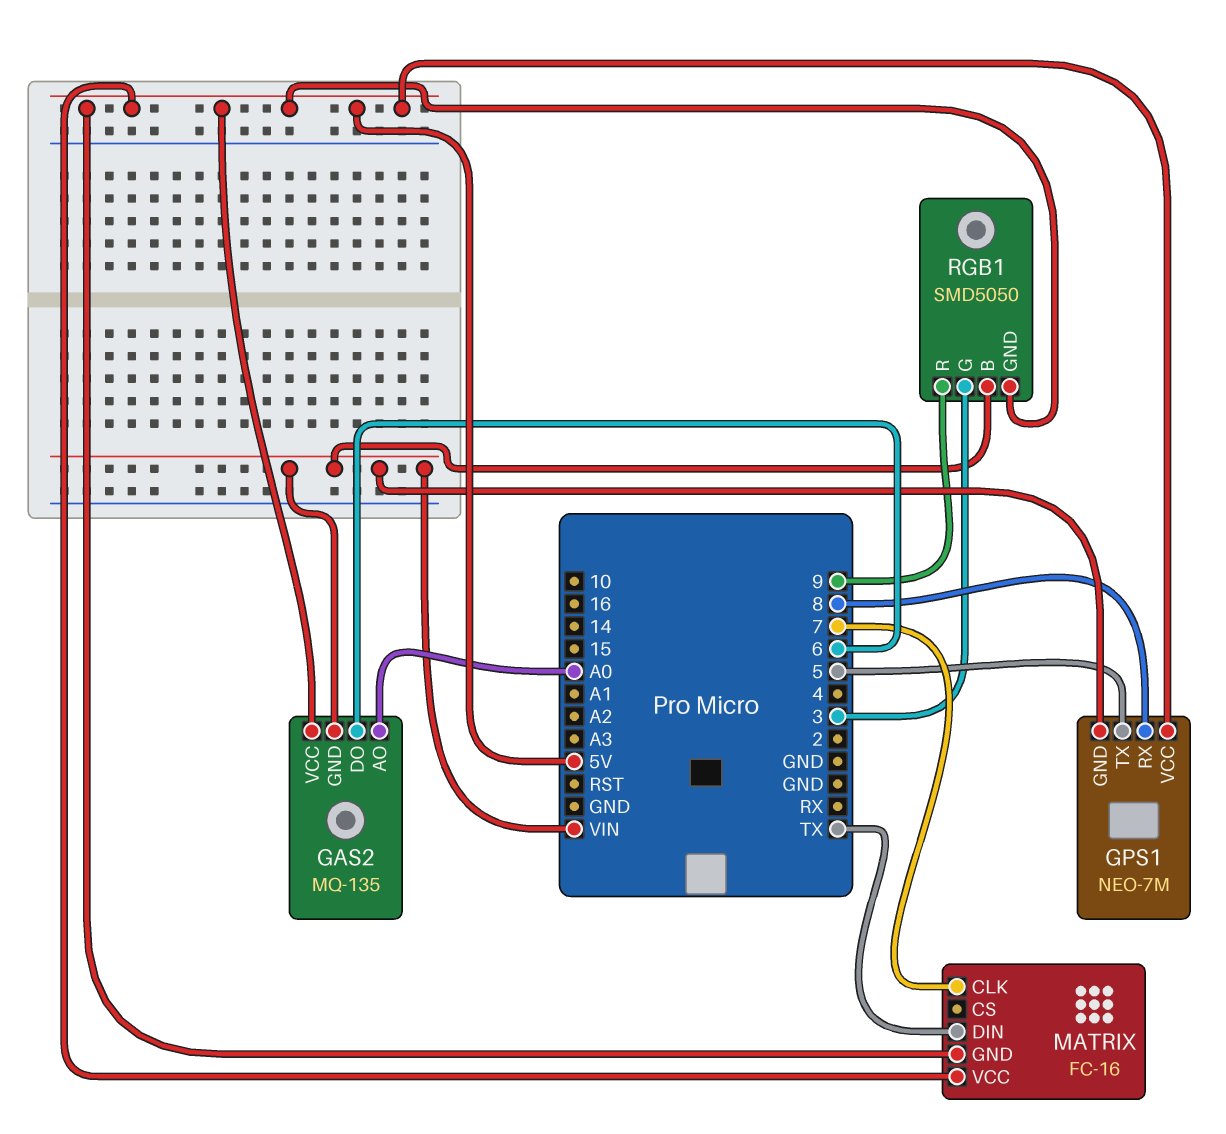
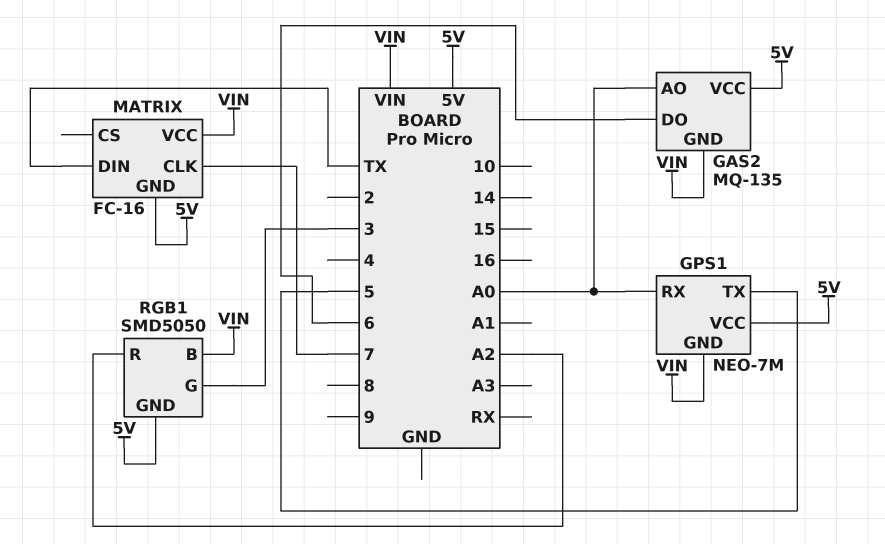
GPS1 pin RX: 8 -> A0
MATRIX pin VCC: 5V -> VIN
RGB1 pin R: 9 -> A2

